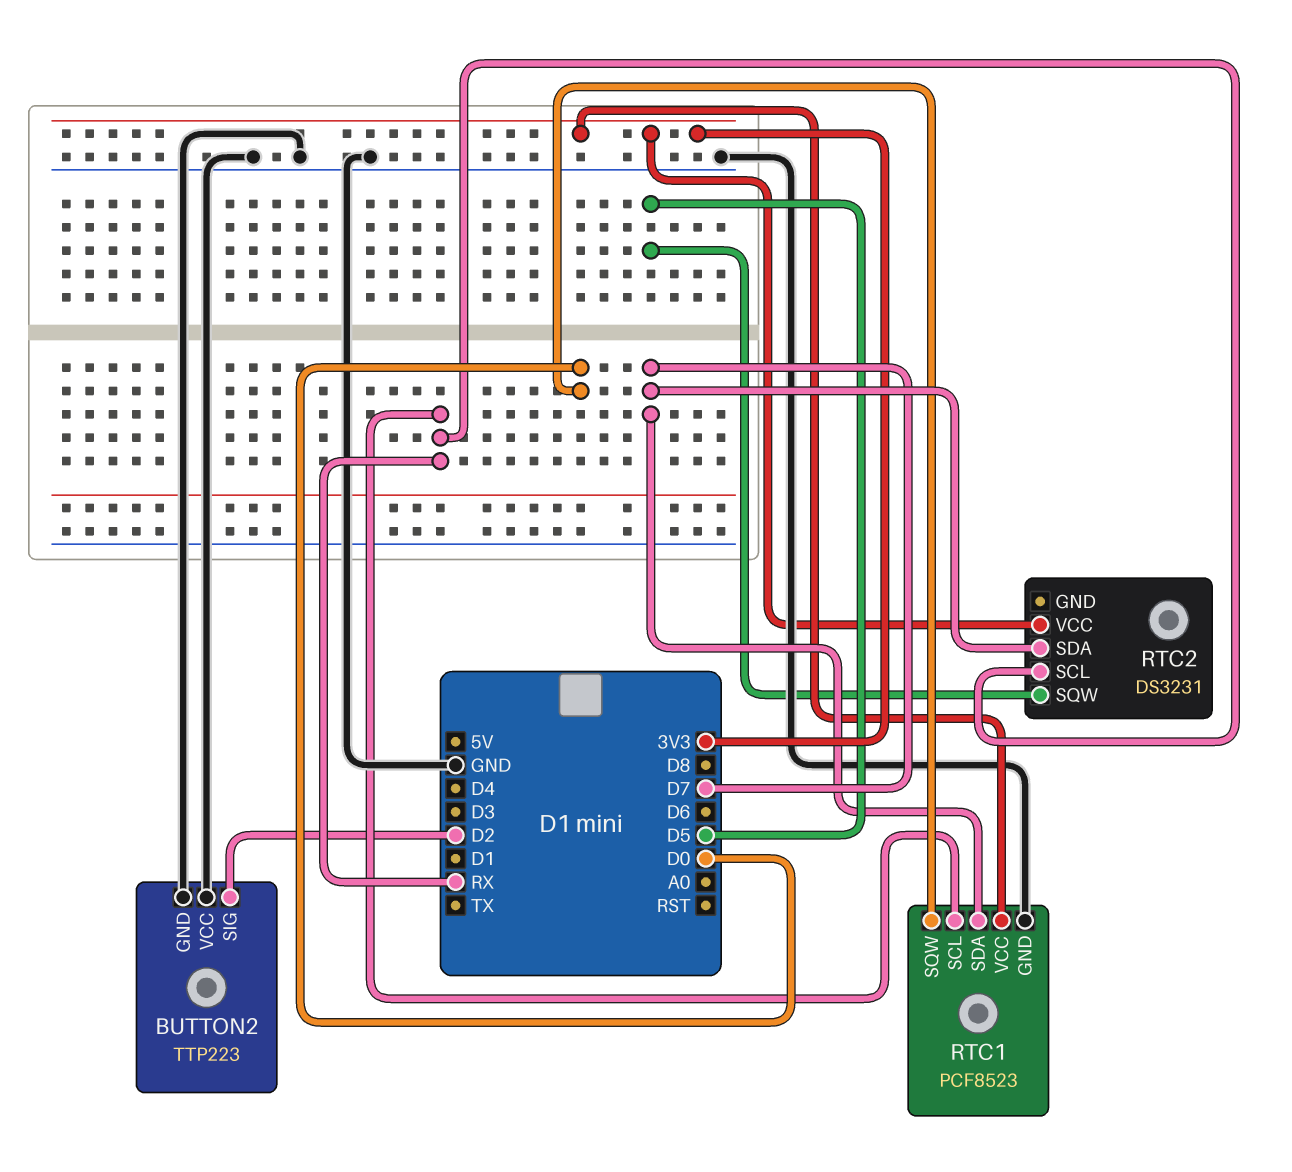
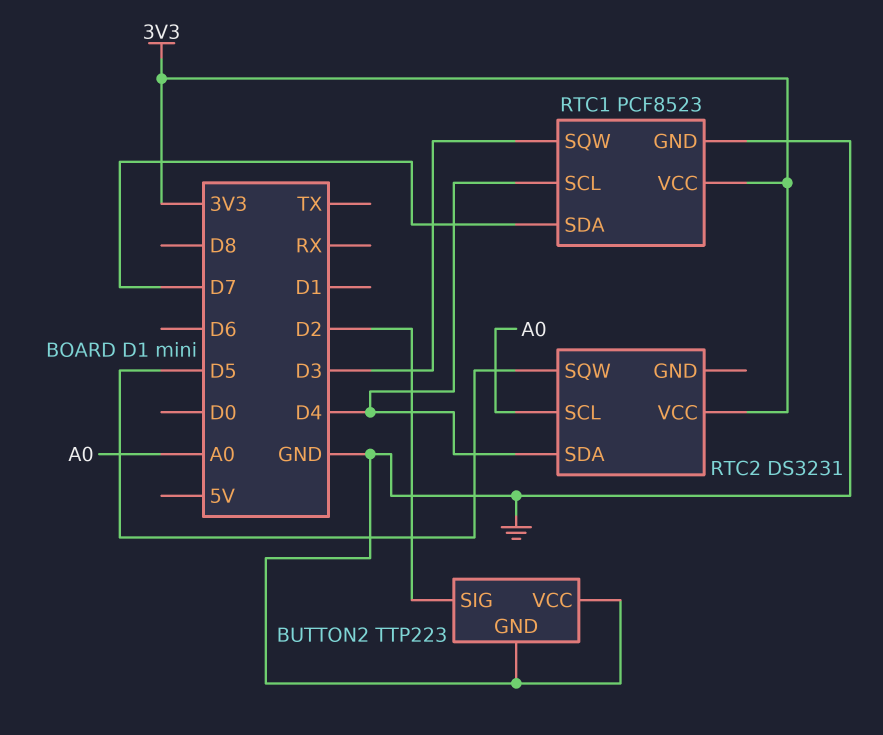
RTC1 pin SCL: RX -> D4
RTC1 pin SQW: D0 -> D3
RTC2 pin SCL: RX -> A0
RTC2 pin SDA: D7 -> D4

